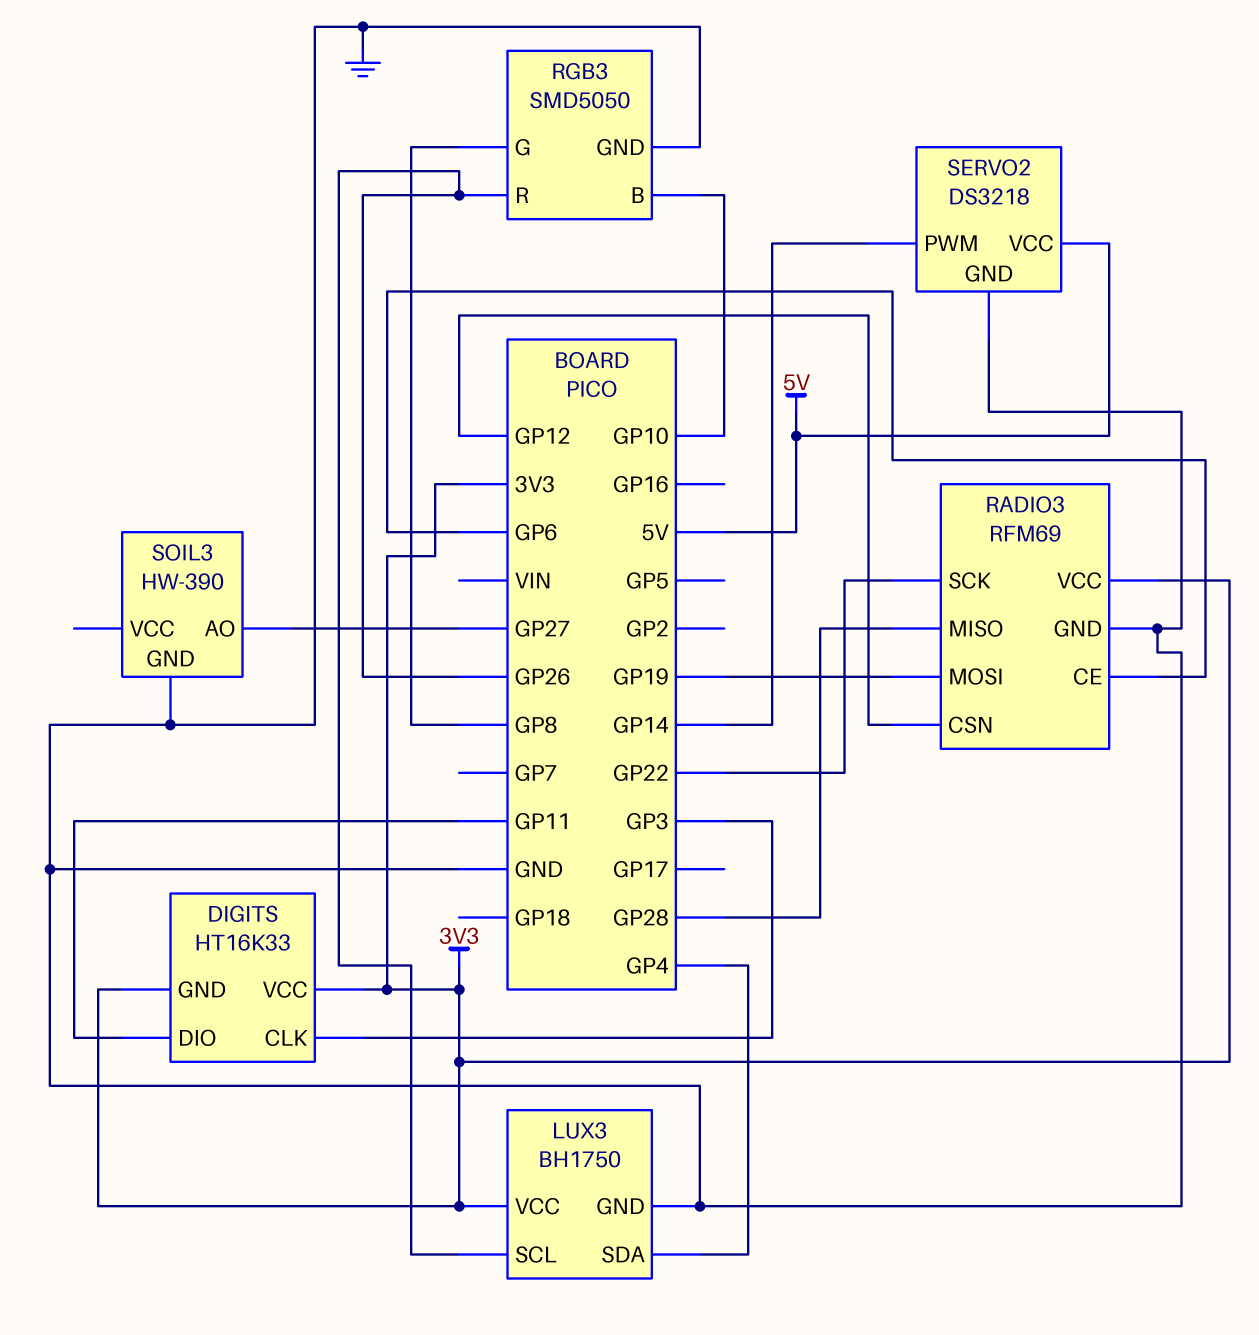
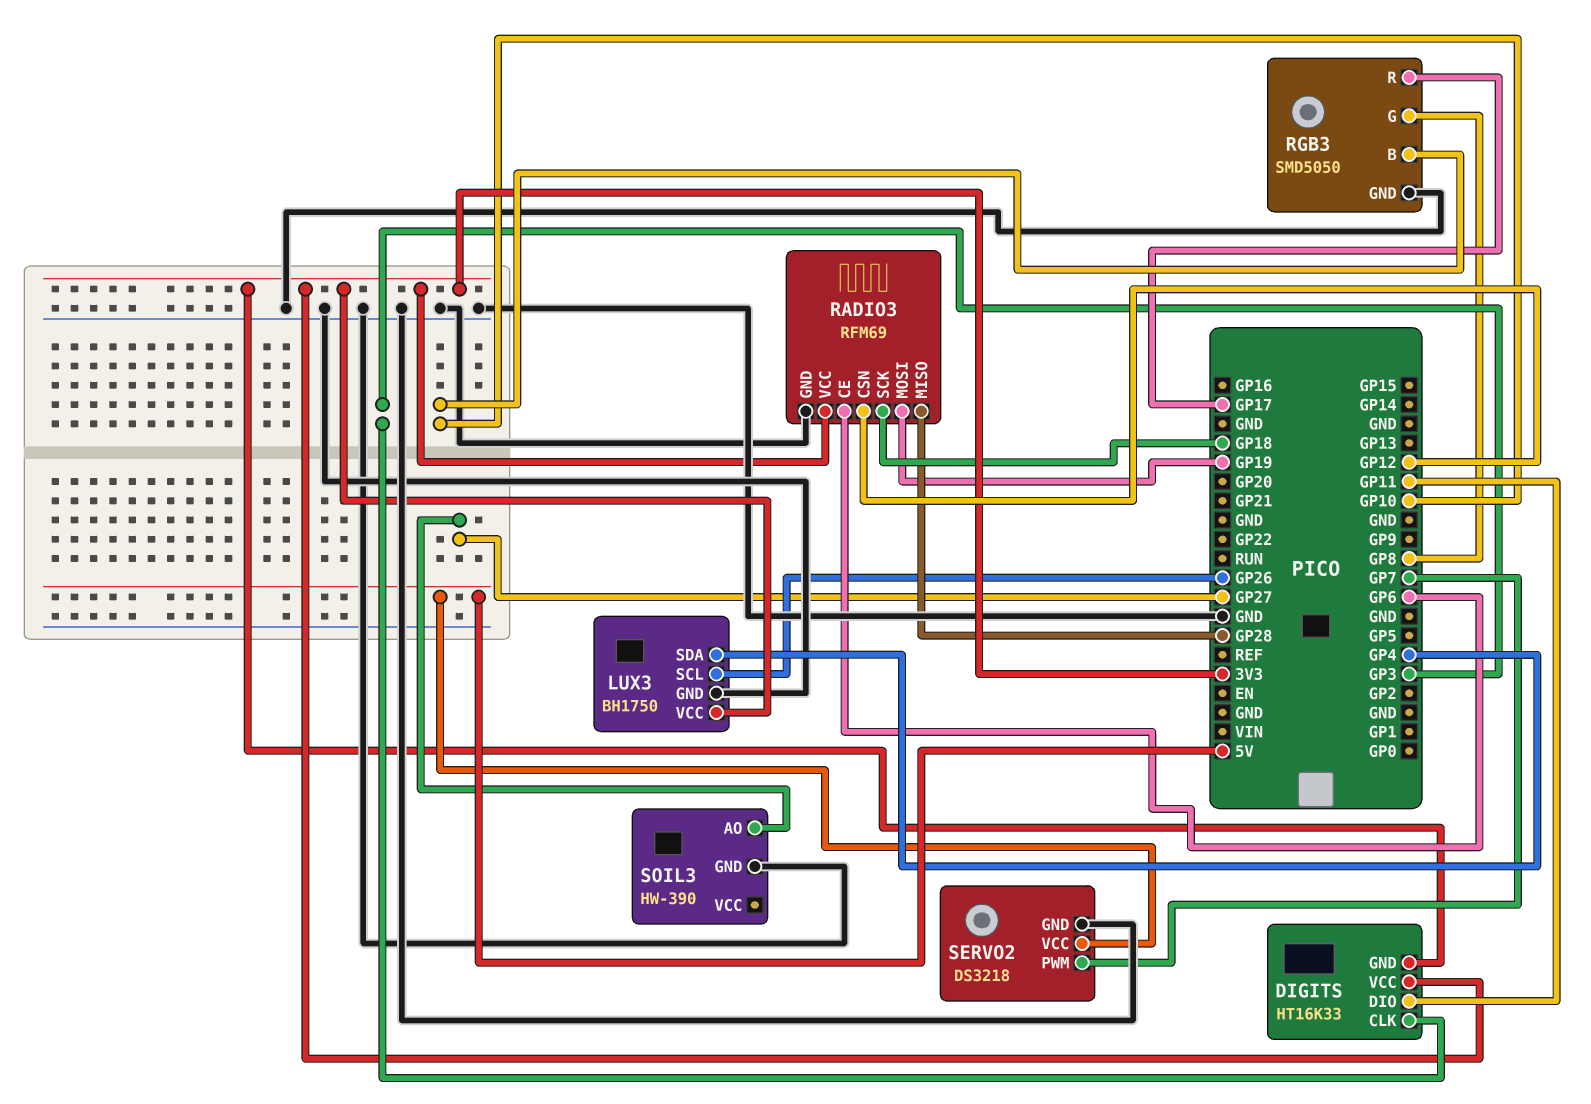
RADIO3 pin SCK: GP22 -> GP18
RGB3 pin R: GP26 -> GP17
SERVO2 pin PWM: GP14 -> GP7

